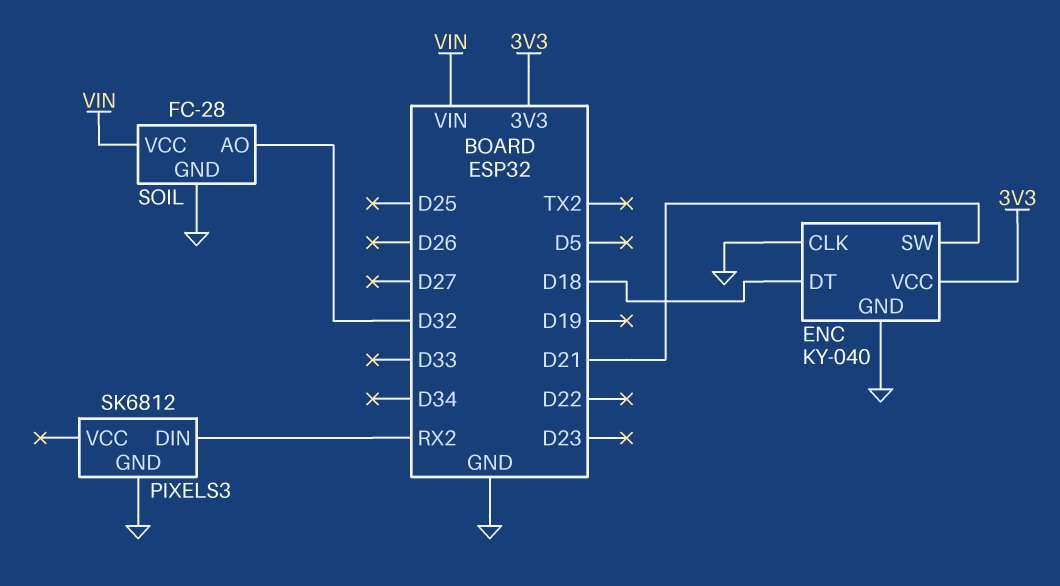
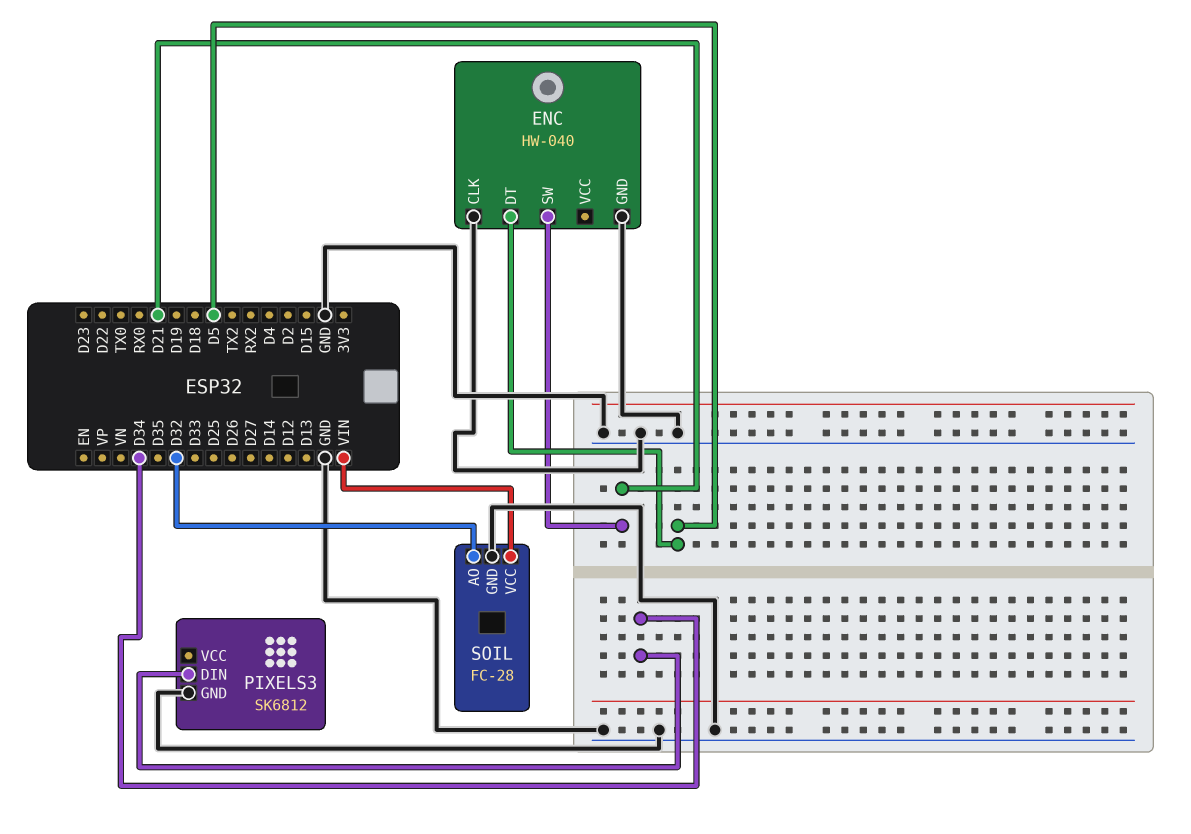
ENC: KY-040 -> HW-040
ENC pin DT: D18 -> D5
ENC pin VCC: 3V3 -> none
PIXELS3 pin DIN: RX2 -> D34

